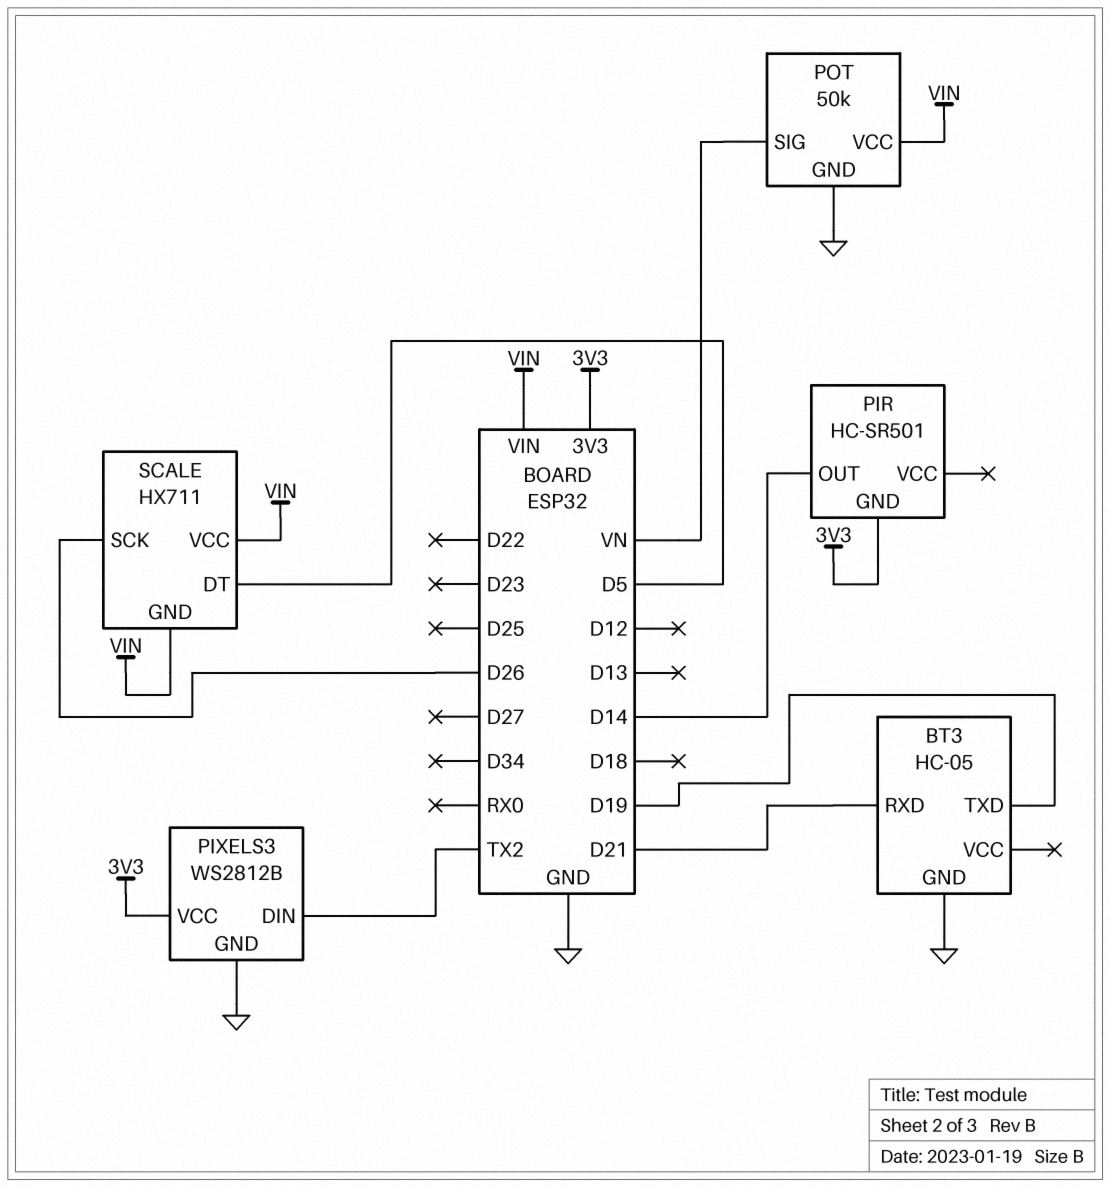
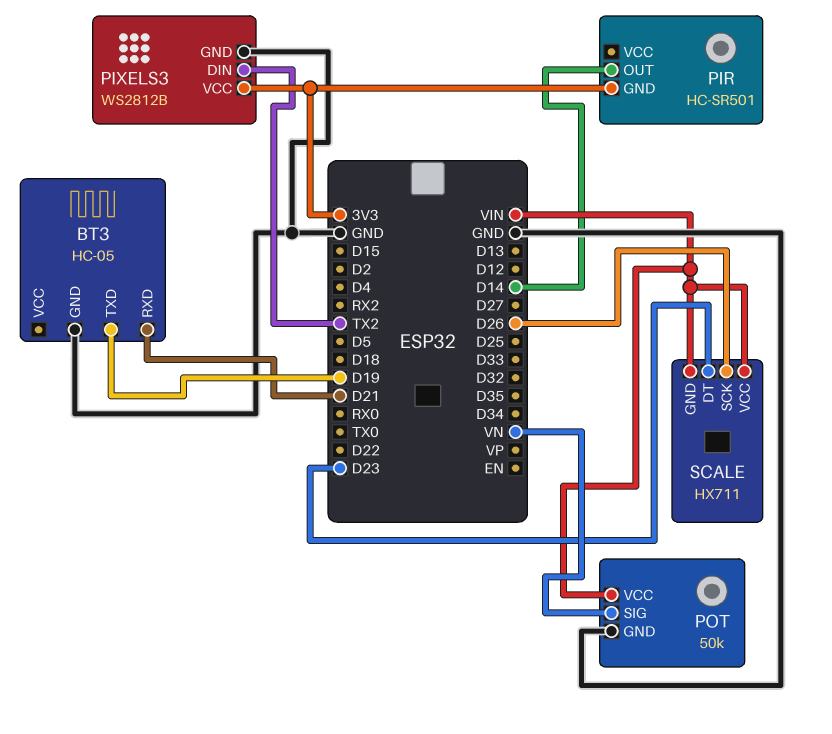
SCALE pin DT: D5 -> D23

